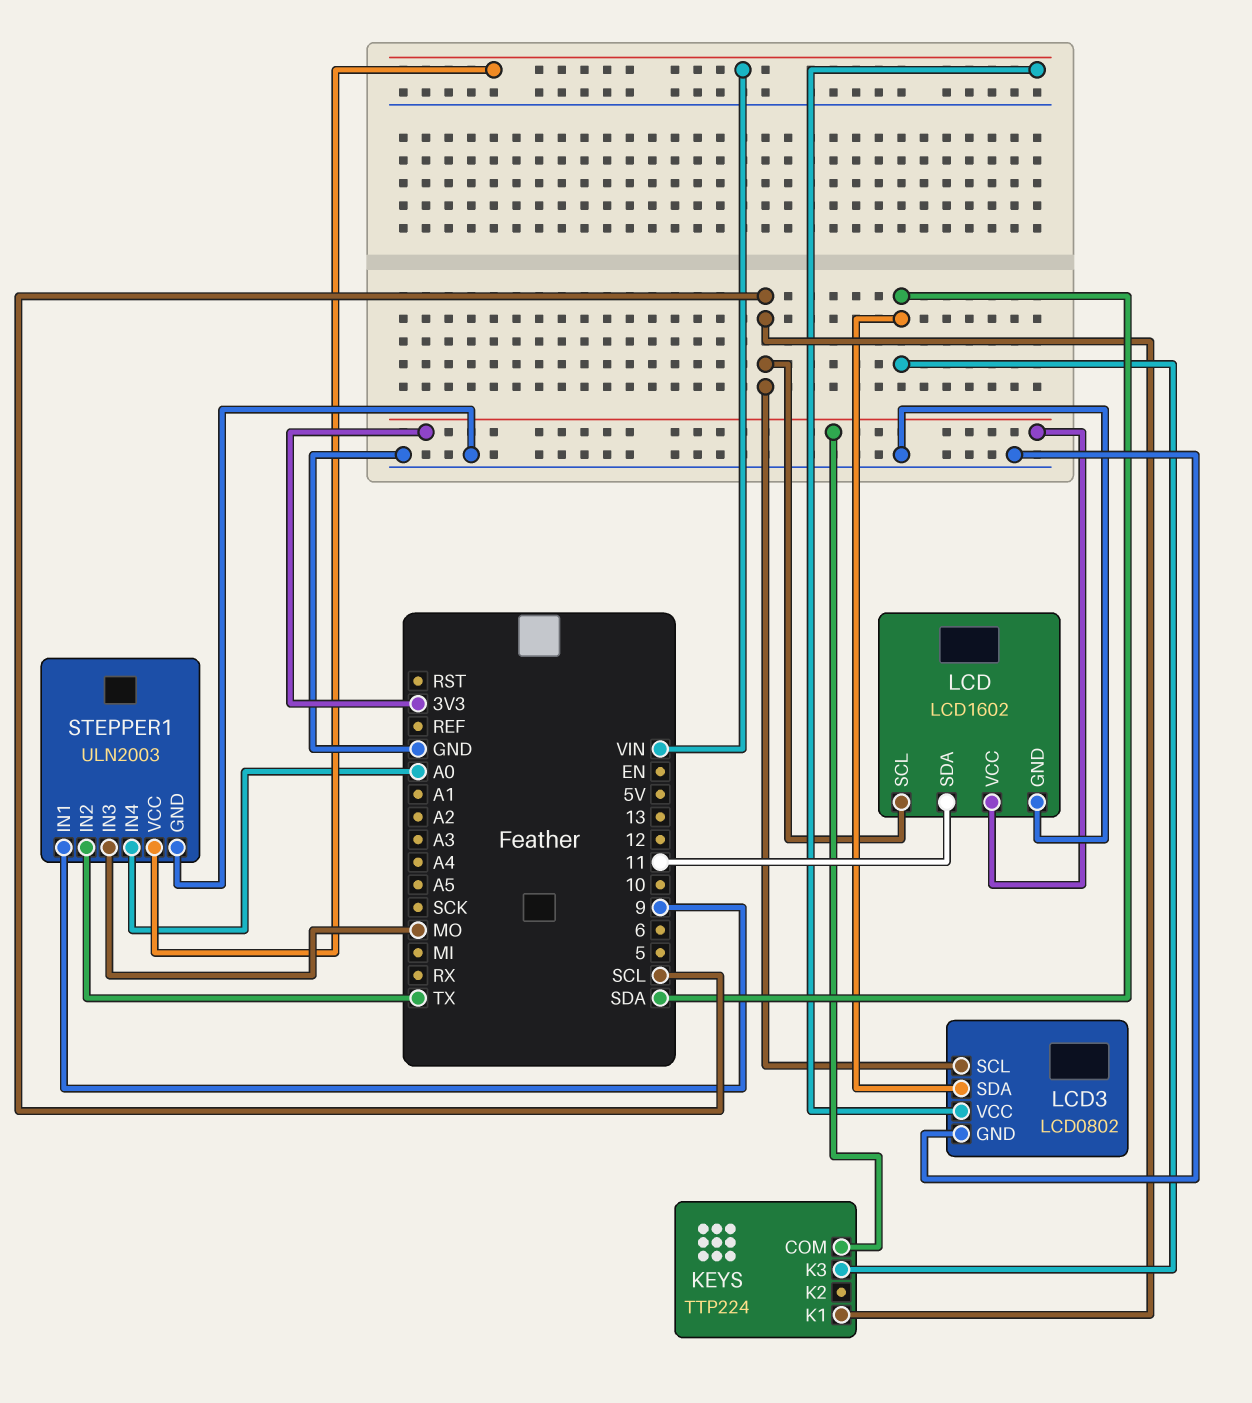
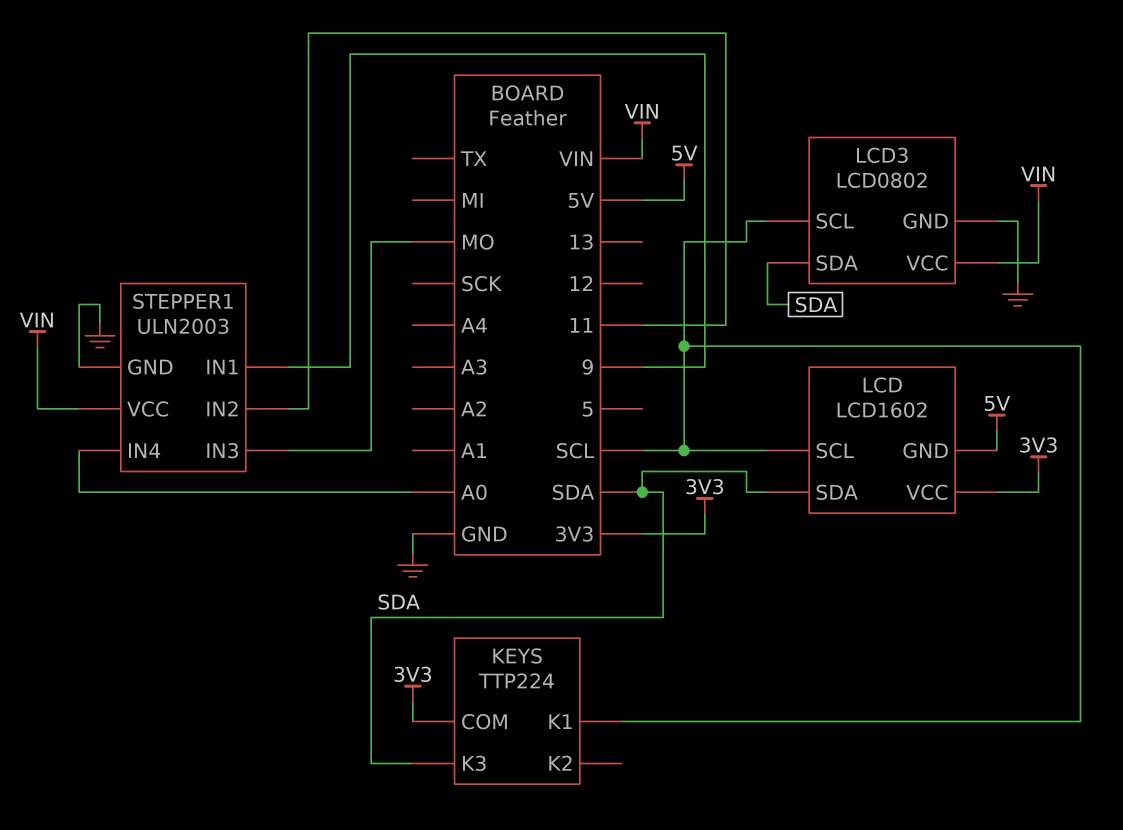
LCD pin GND: GND -> 5V
LCD pin SDA: 11 -> SDA
STEPPER1 pin IN2: TX -> 11

